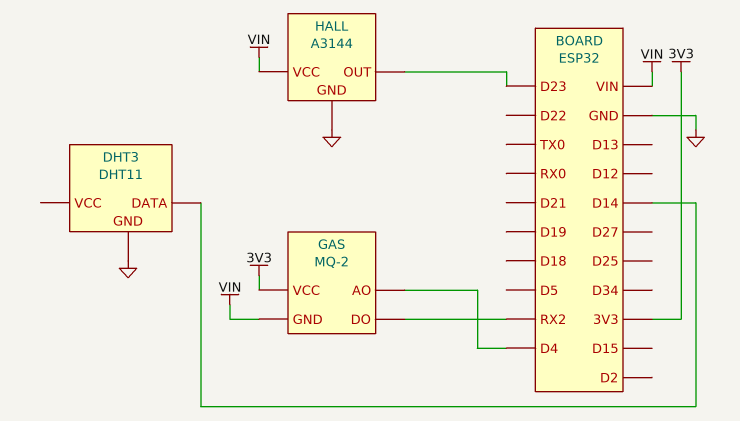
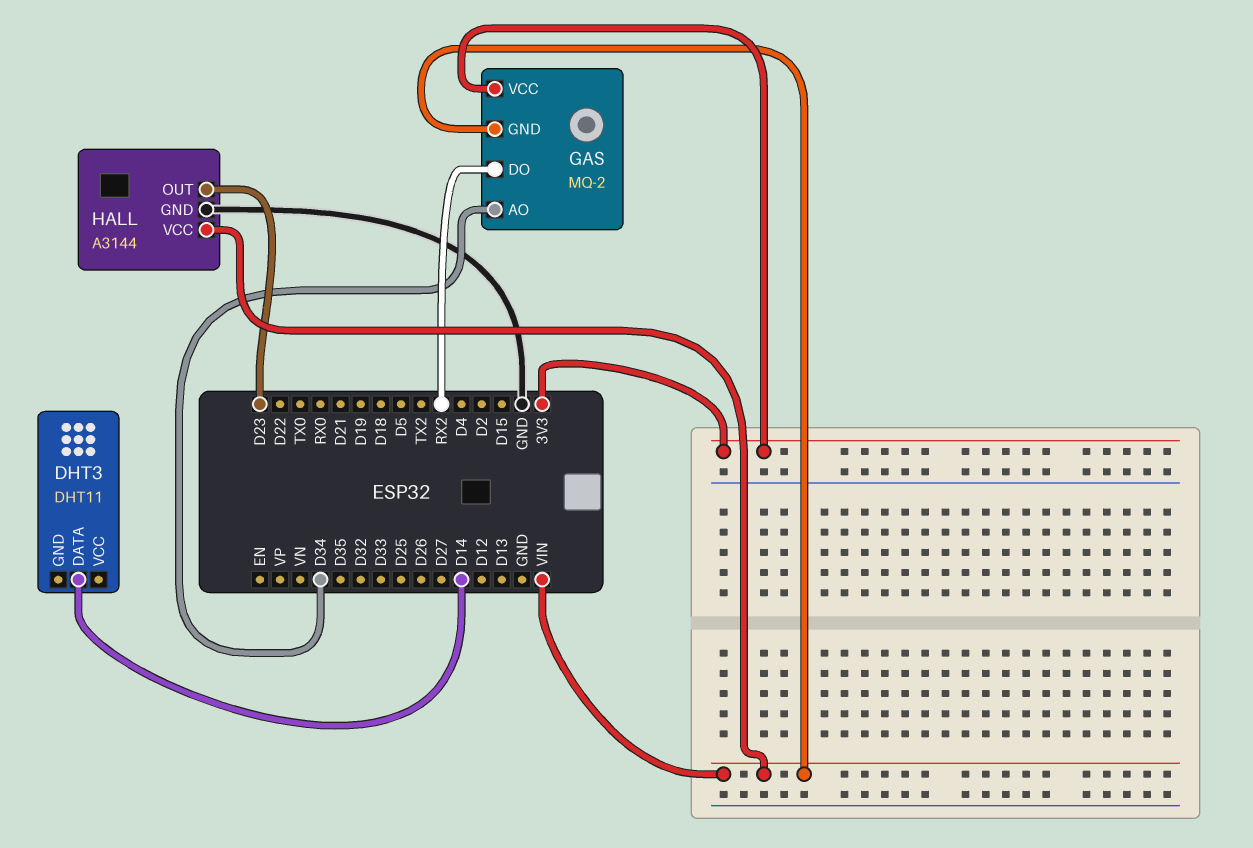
DHT3 pin GND: GND -> none
GAS pin AO: D4 -> D34

